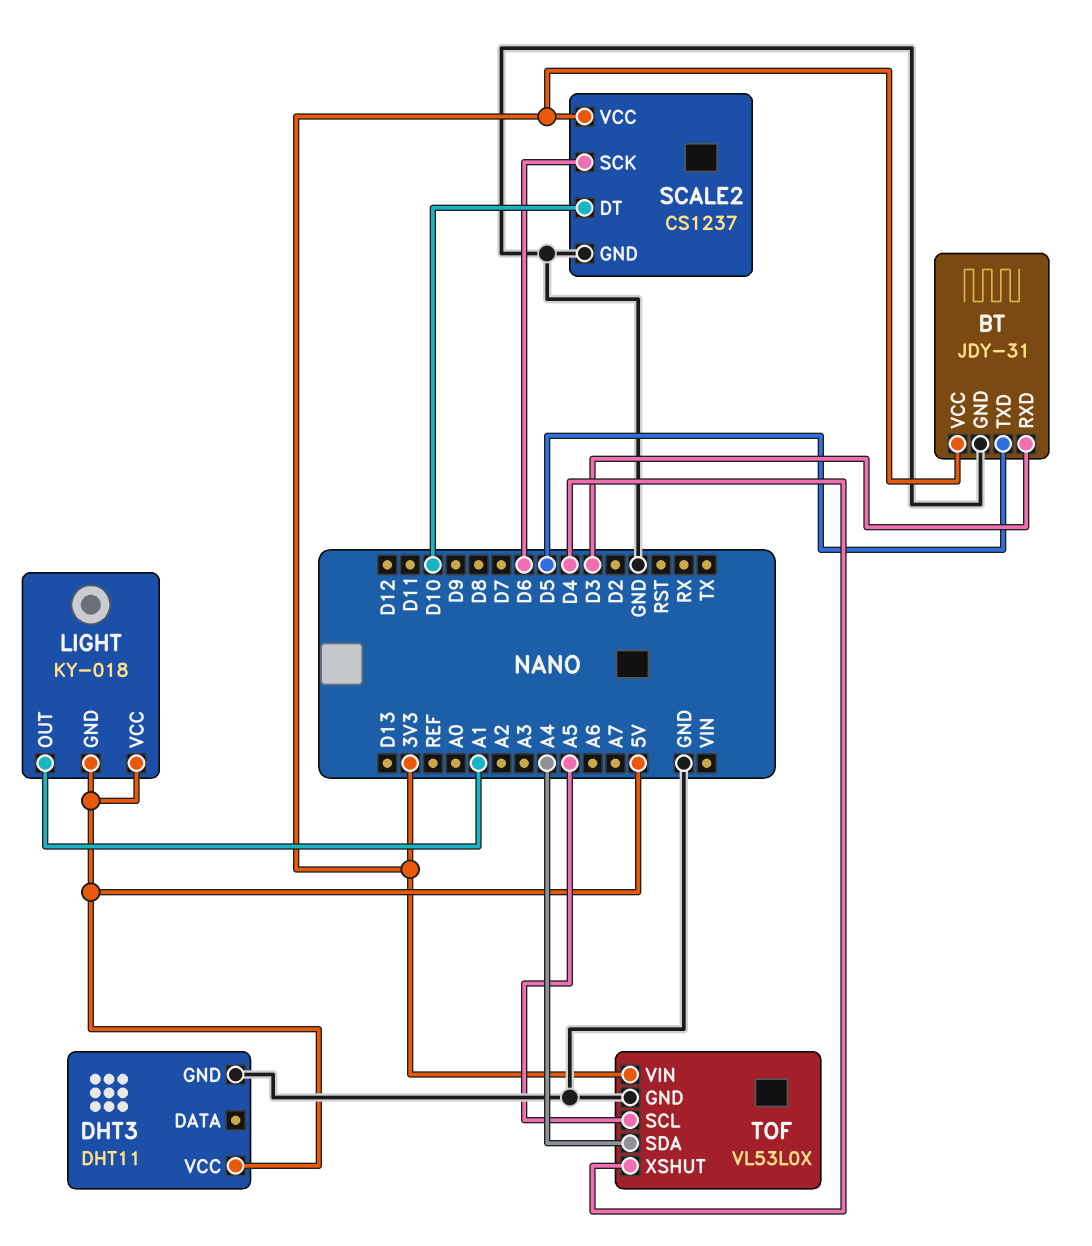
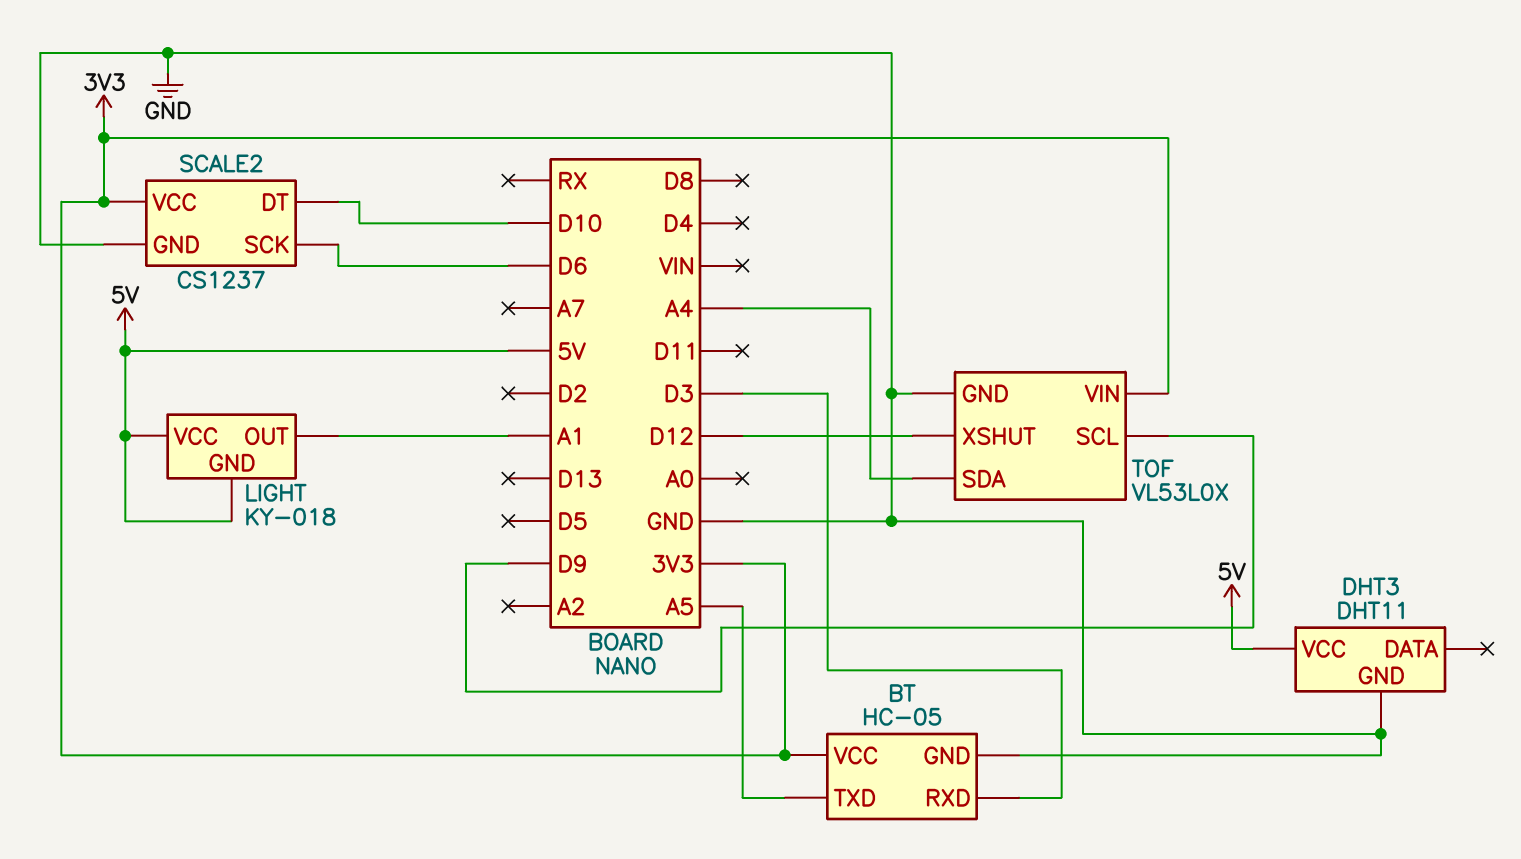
BT: JDY-31 -> HC-05
BT pin TXD: D5 -> A5
TOF pin SCL: A5 -> D9
TOF pin XSHUT: D4 -> D12

